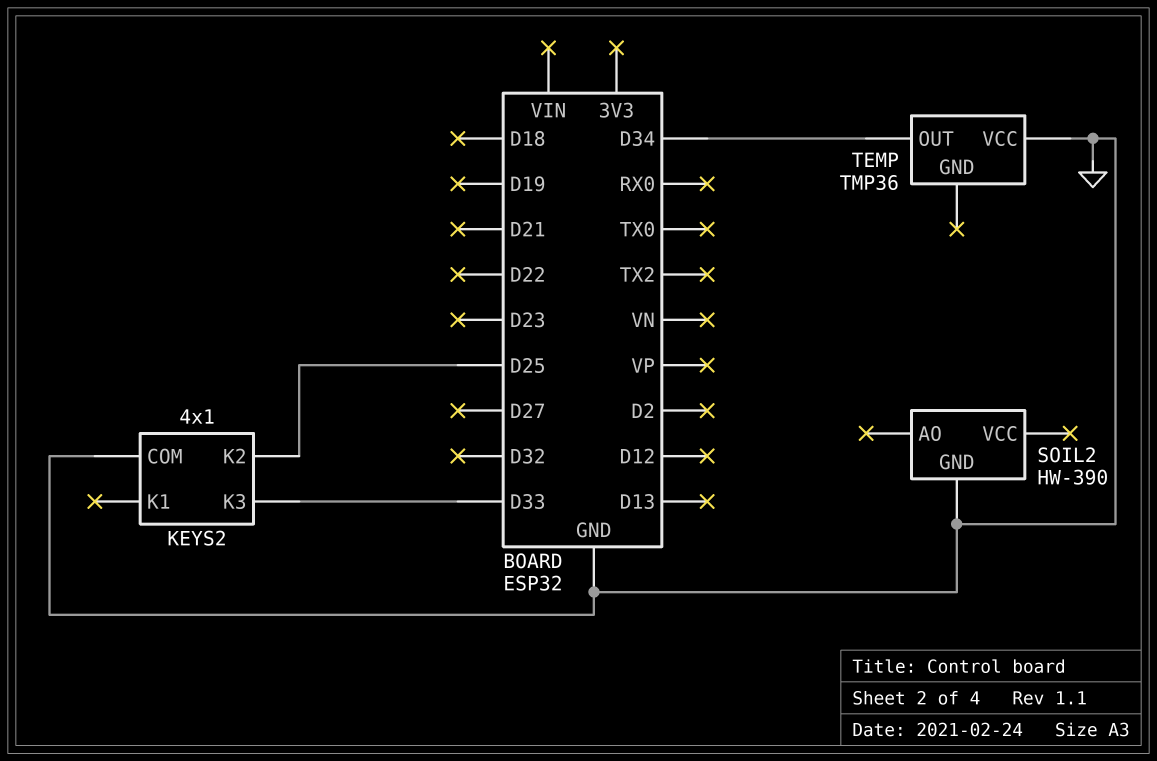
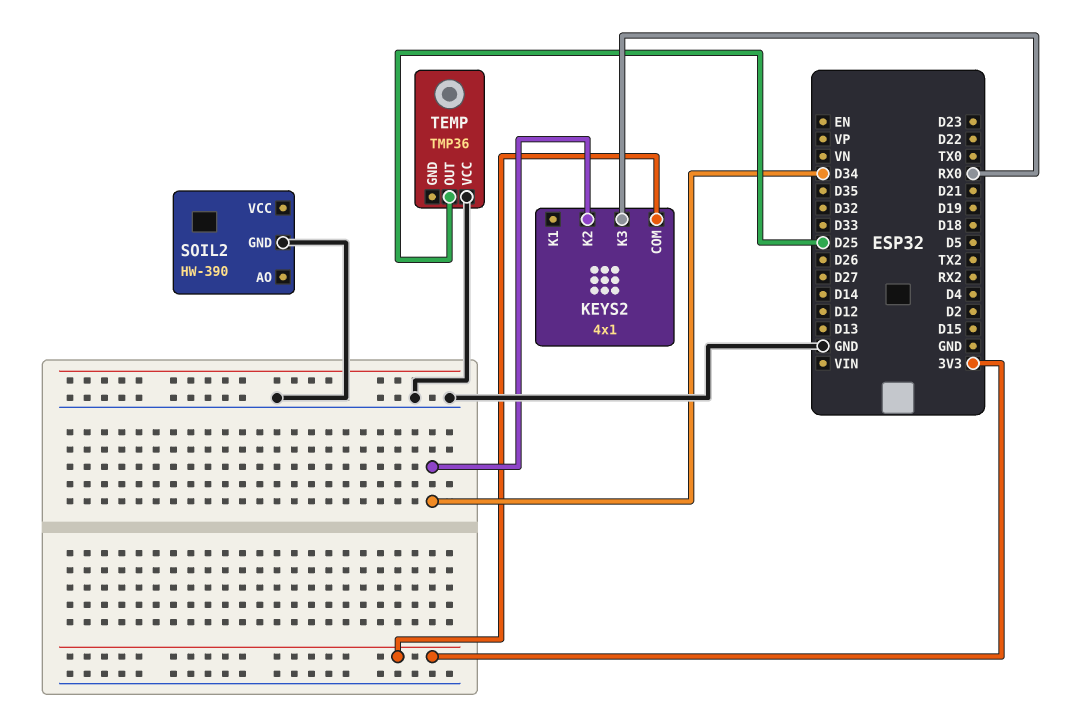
KEYS2 pin COM: GND -> 3V3
KEYS2 pin K2: D25 -> D34
KEYS2 pin K3: D33 -> RX0
TEMP pin OUT: D34 -> D25

